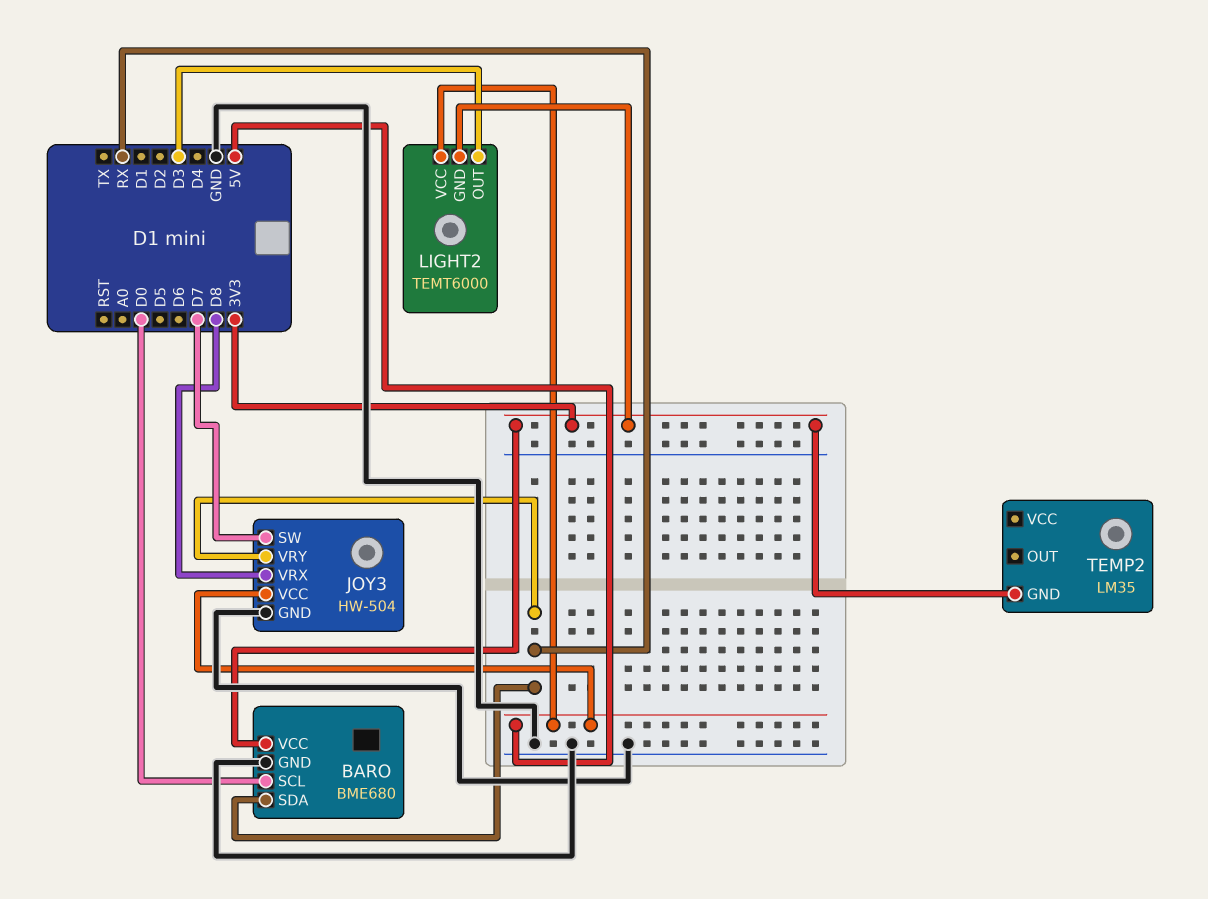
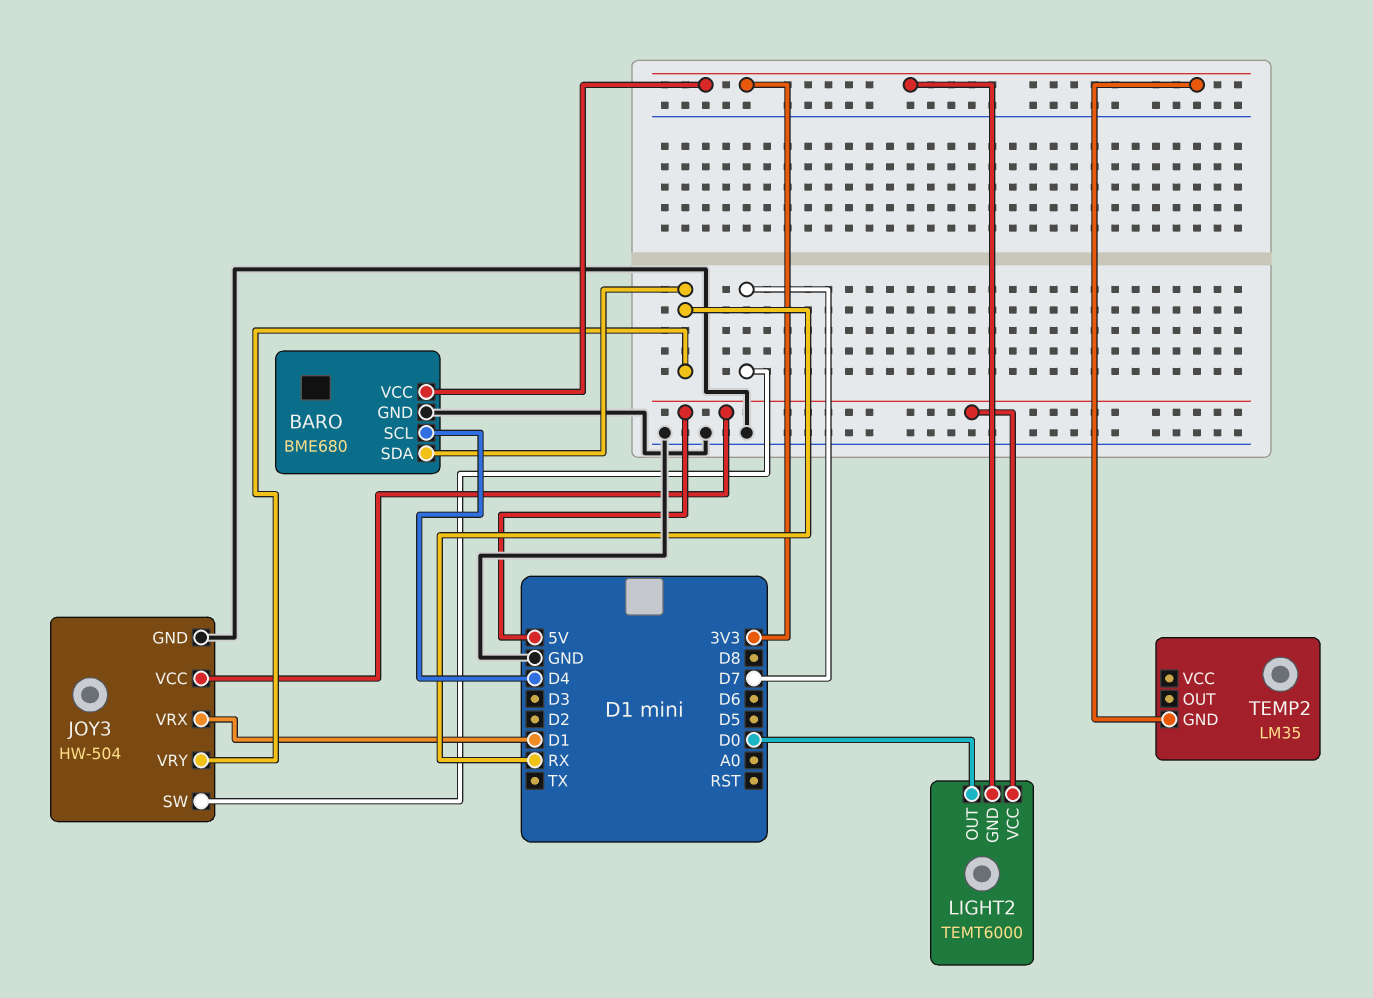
BARO pin SCL: D0 -> D4
JOY3 pin VRX: D8 -> D1
LIGHT2 pin OUT: D3 -> D0

